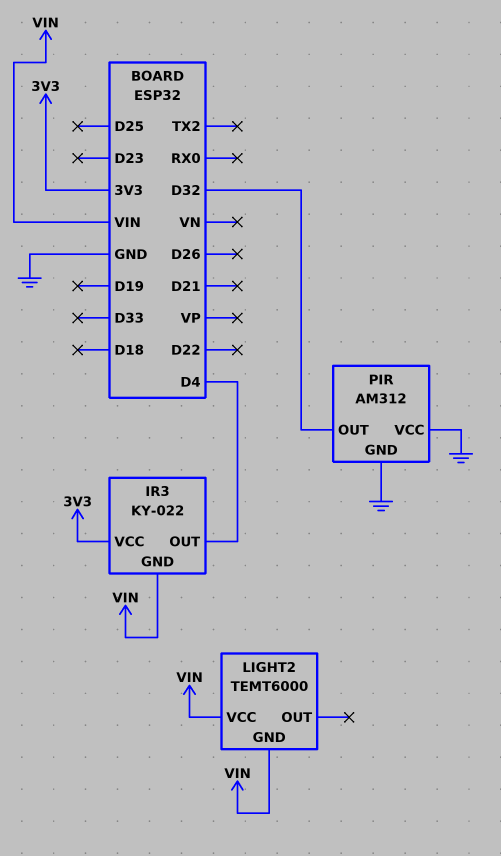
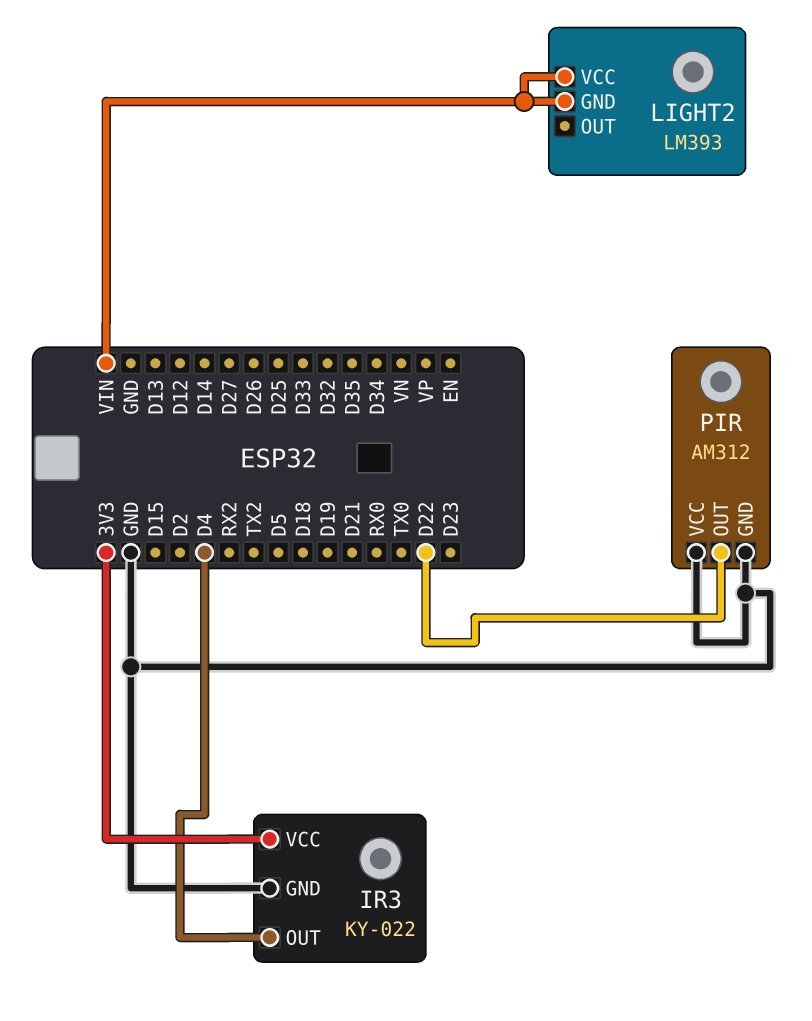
IR3 pin GND: VIN -> GND
LIGHT2: TEMT6000 -> LM393
PIR pin OUT: D32 -> D22

